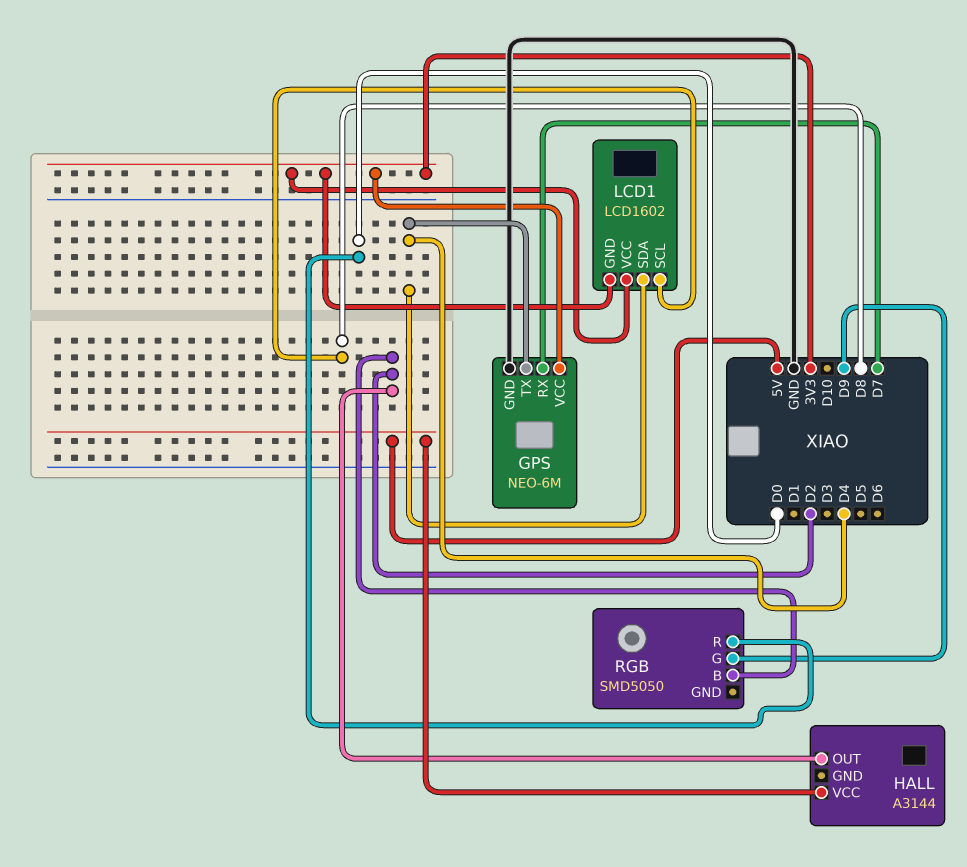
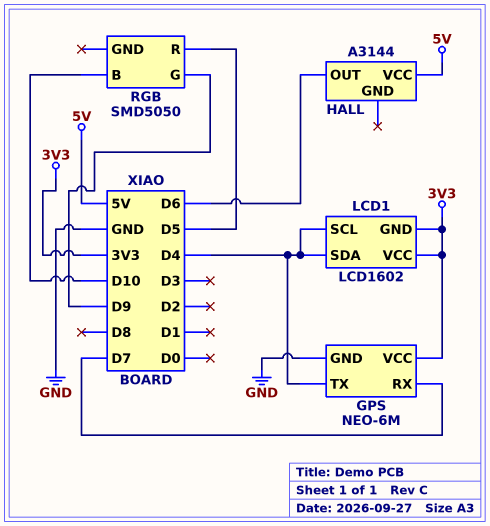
HALL pin OUT: D2 -> D6
LCD1 pin SCL: D8 -> D4
RGB pin B: D2 -> D10
RGB pin R: D0 -> D5

